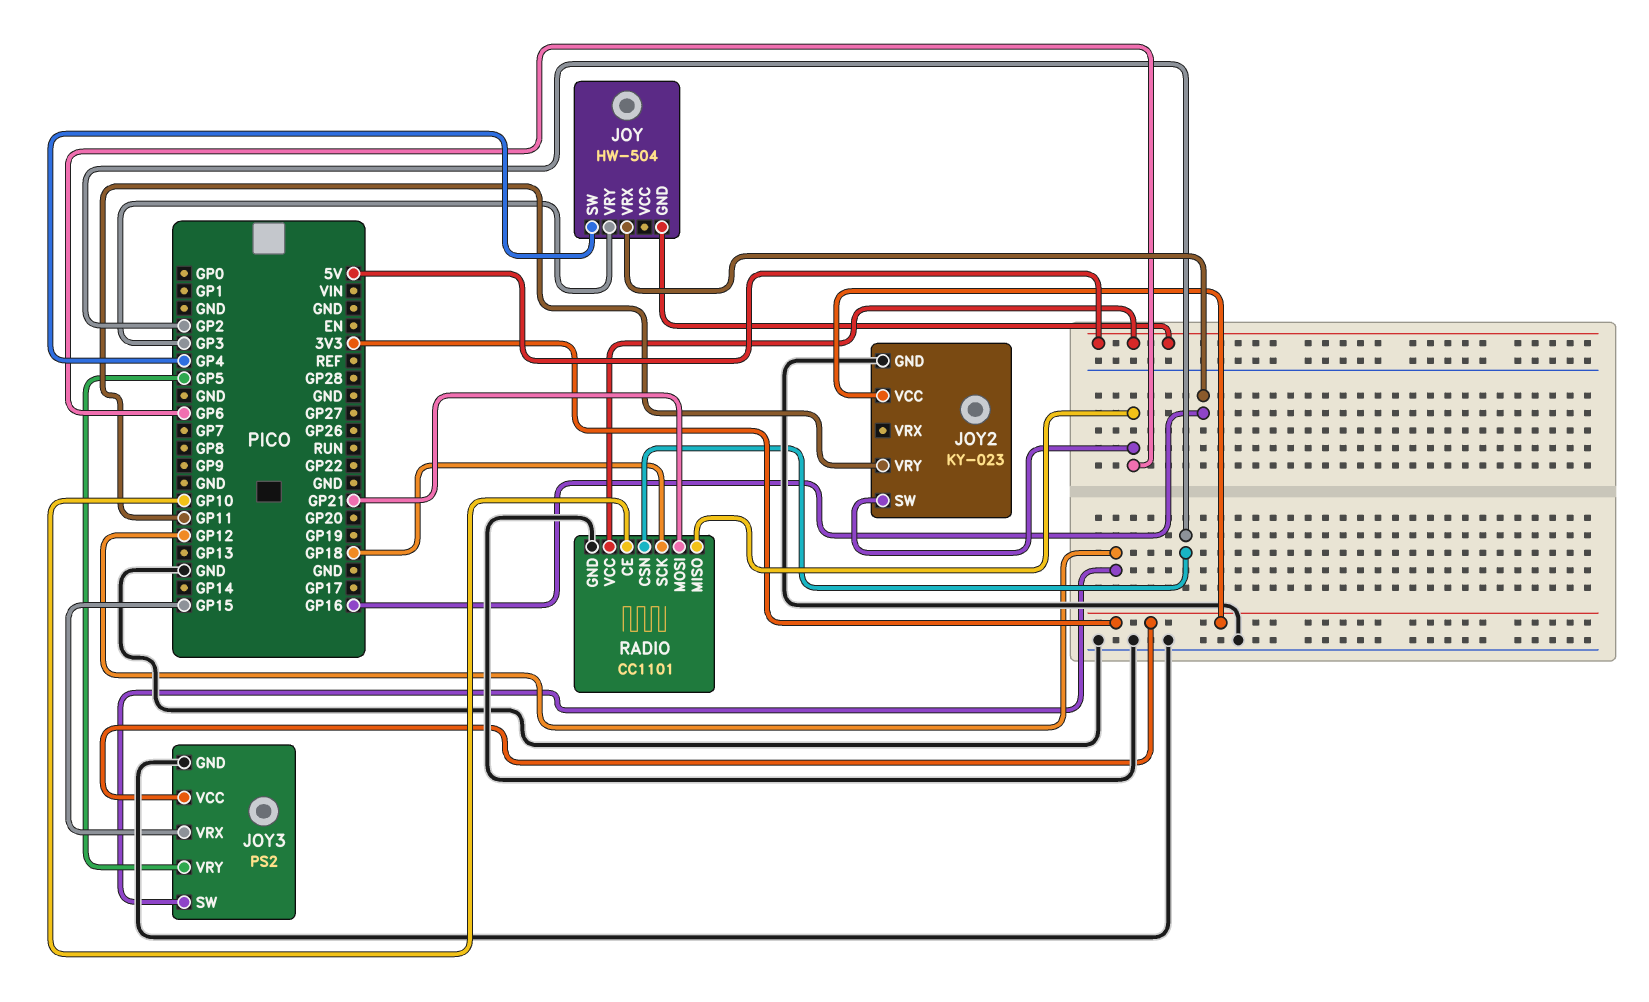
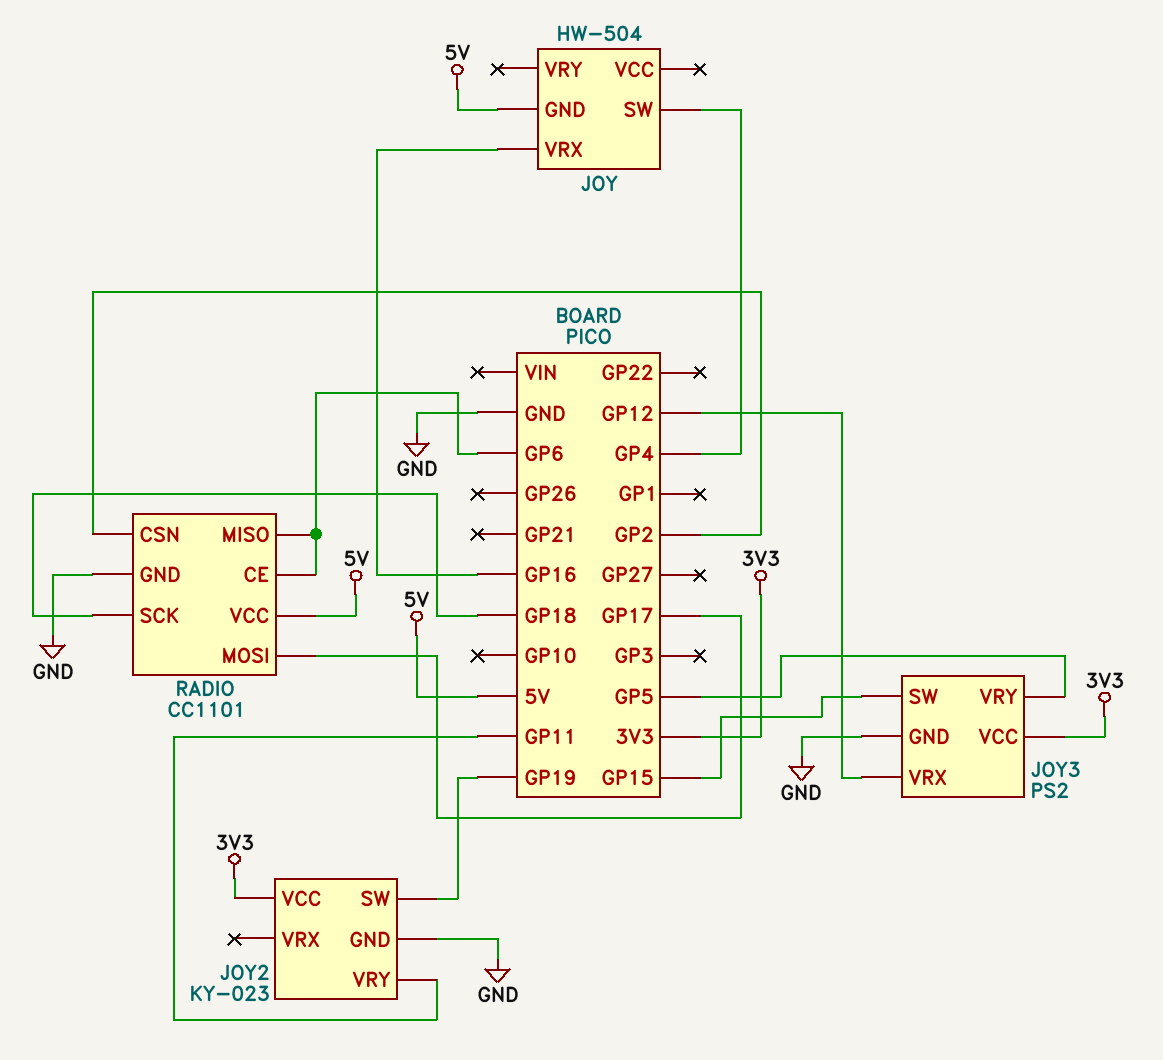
JOY pin VRY: GP3 -> none
JOY2 pin SW: GP6 -> GP19
JOY3 pin SW: GP12 -> GP15
JOY3 pin VRX: GP15 -> GP12
RADIO pin CE: GP10 -> GP6
RADIO pin MOSI: GP21 -> GP17

